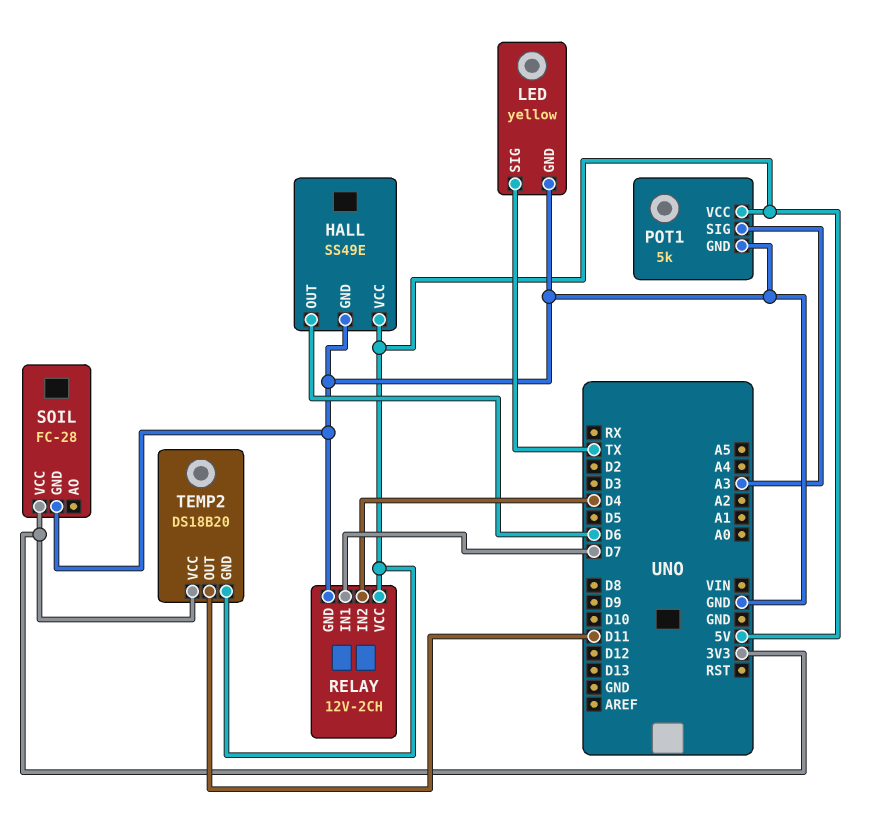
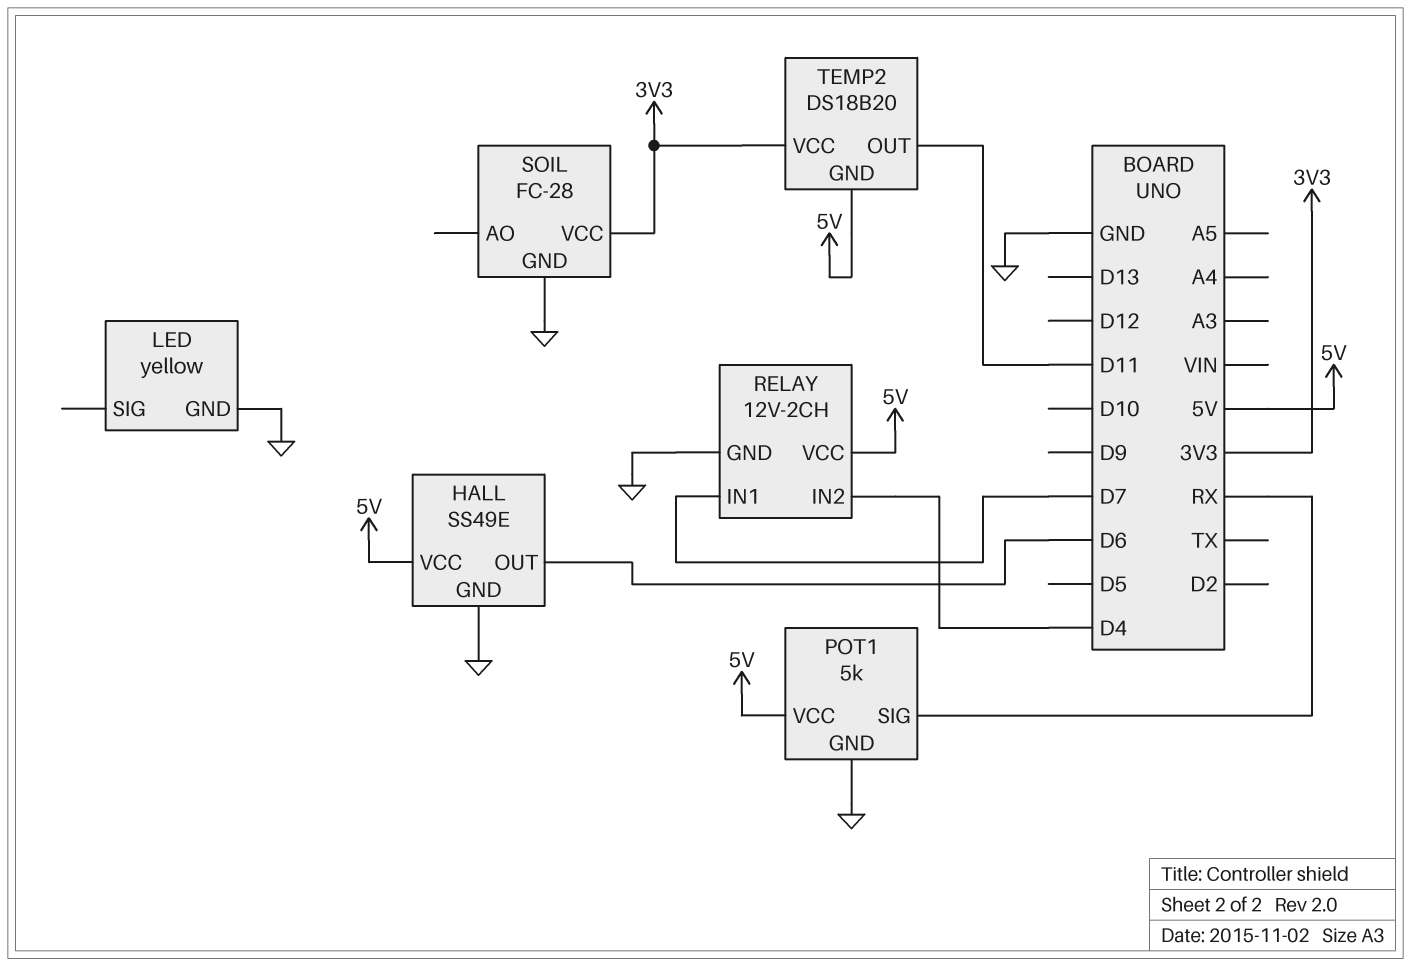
LED pin SIG: TX -> none
POT1 pin SIG: A3 -> RX

